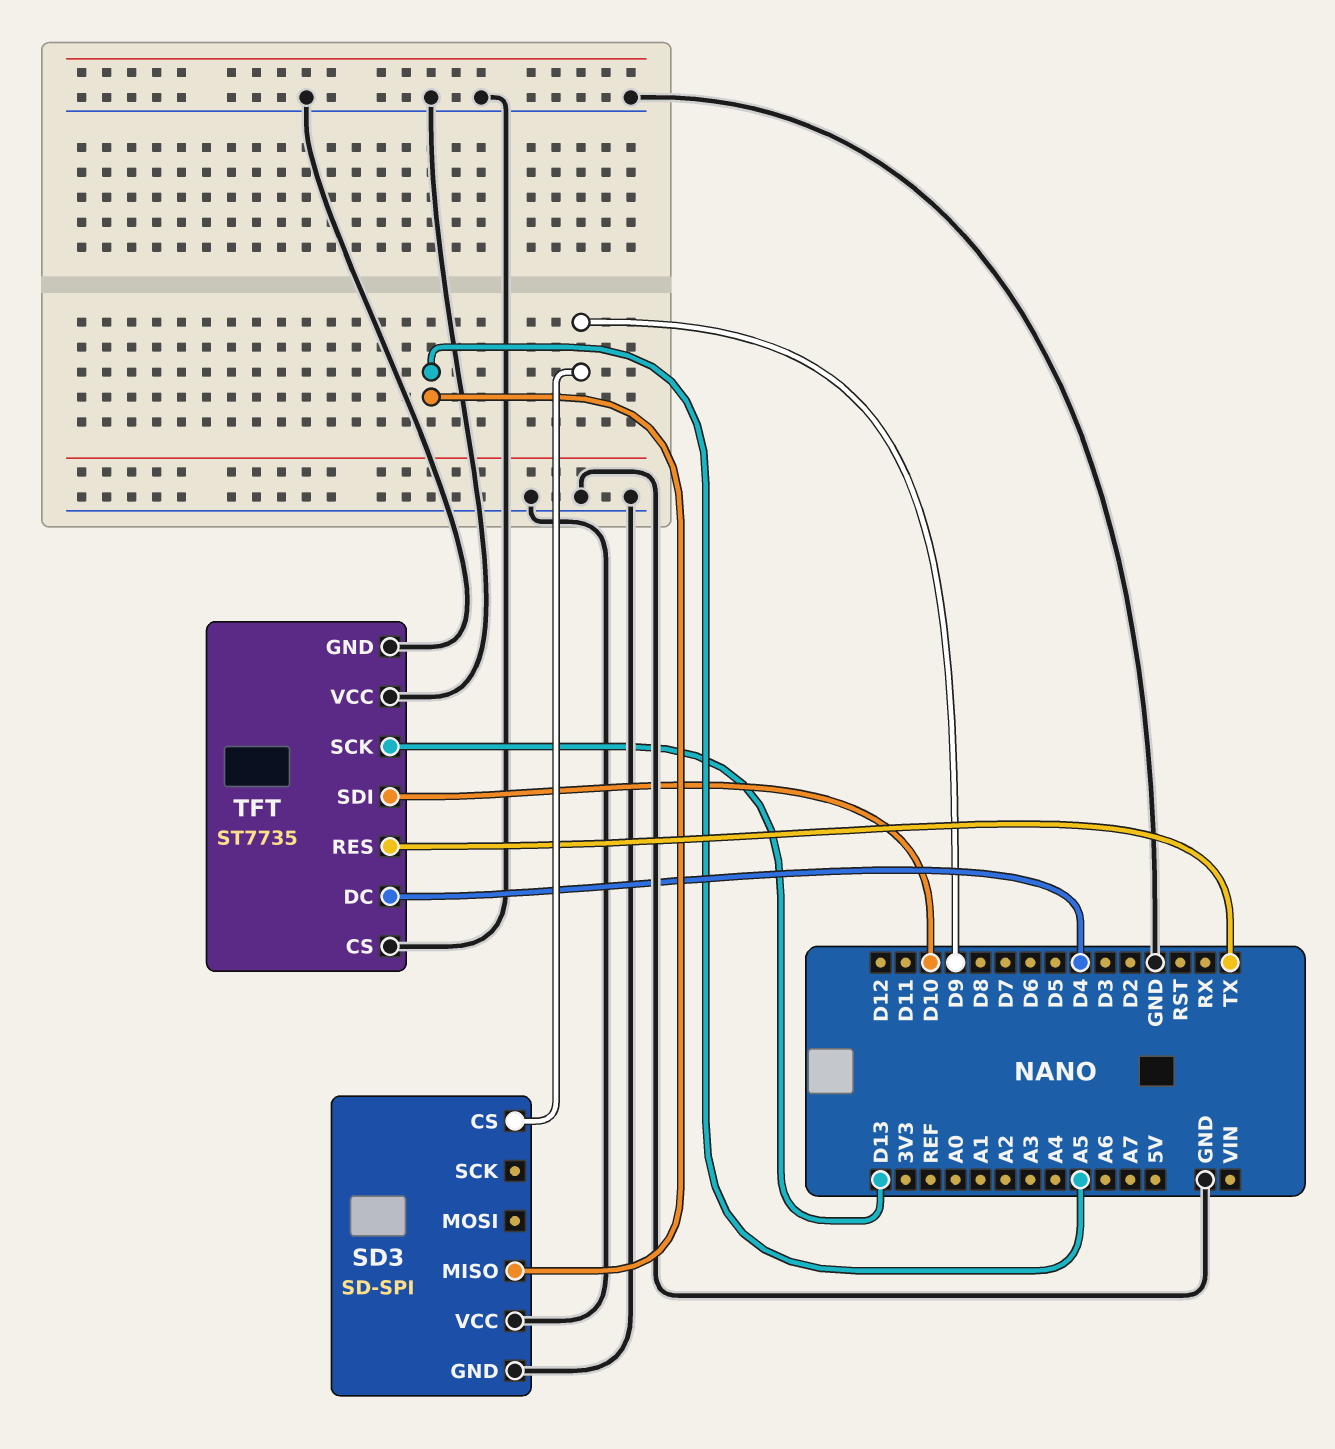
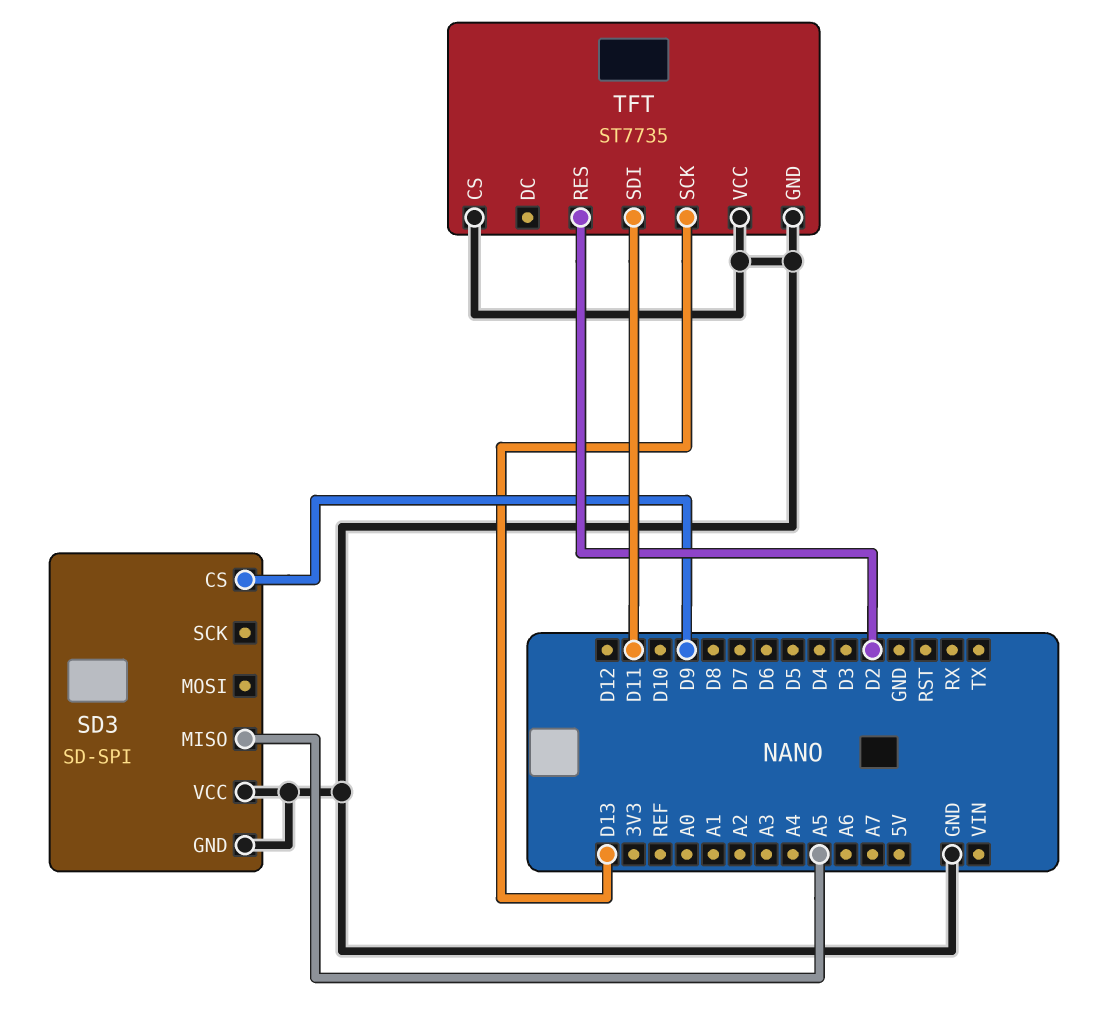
TFT pin DC: D4 -> none
TFT pin RES: TX -> D2
TFT pin SDI: D10 -> D11

